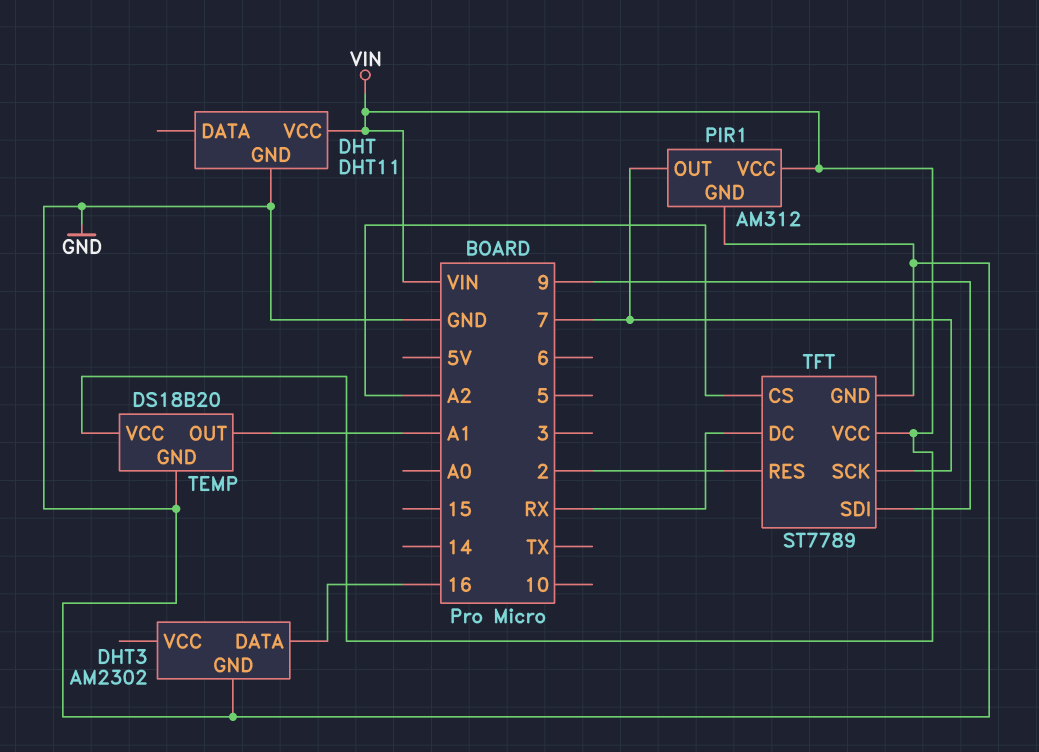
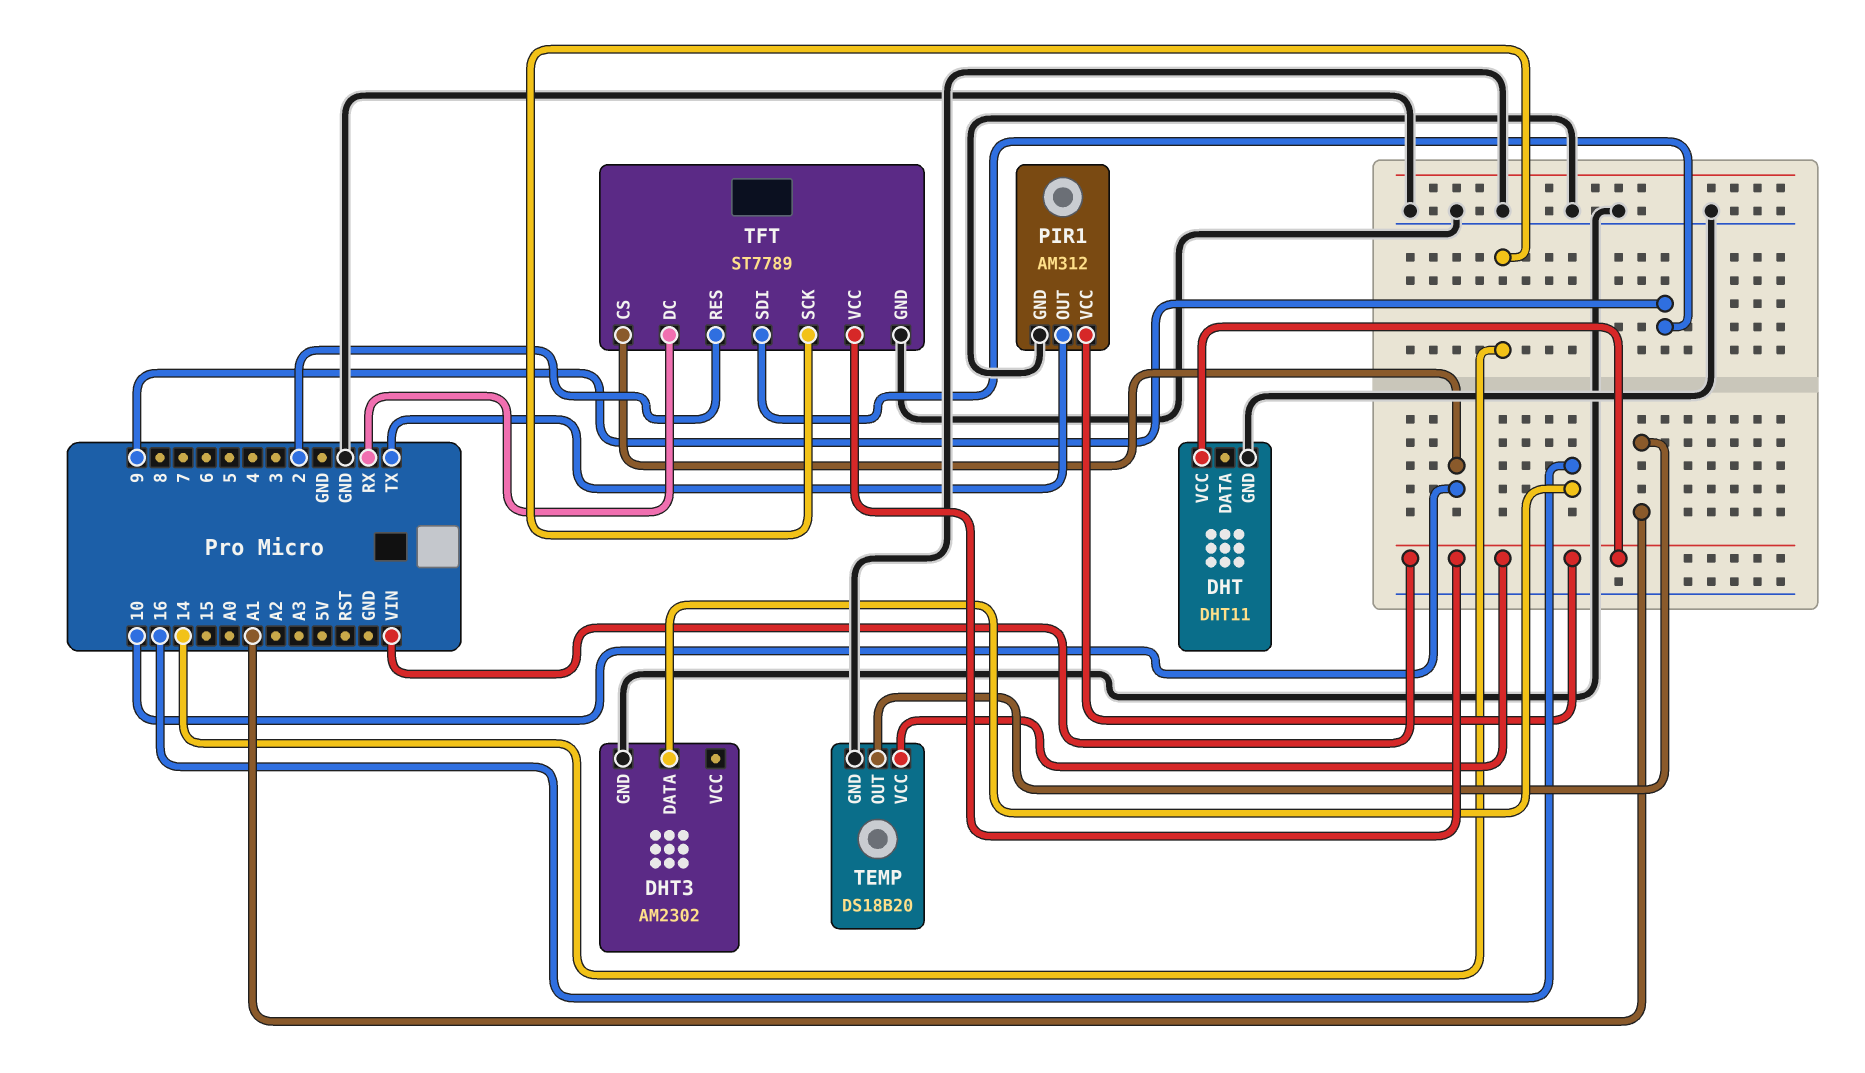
PIR1 pin OUT: 7 -> TX
TFT pin CS: A2 -> 10
TFT pin SCK: 7 -> 14

